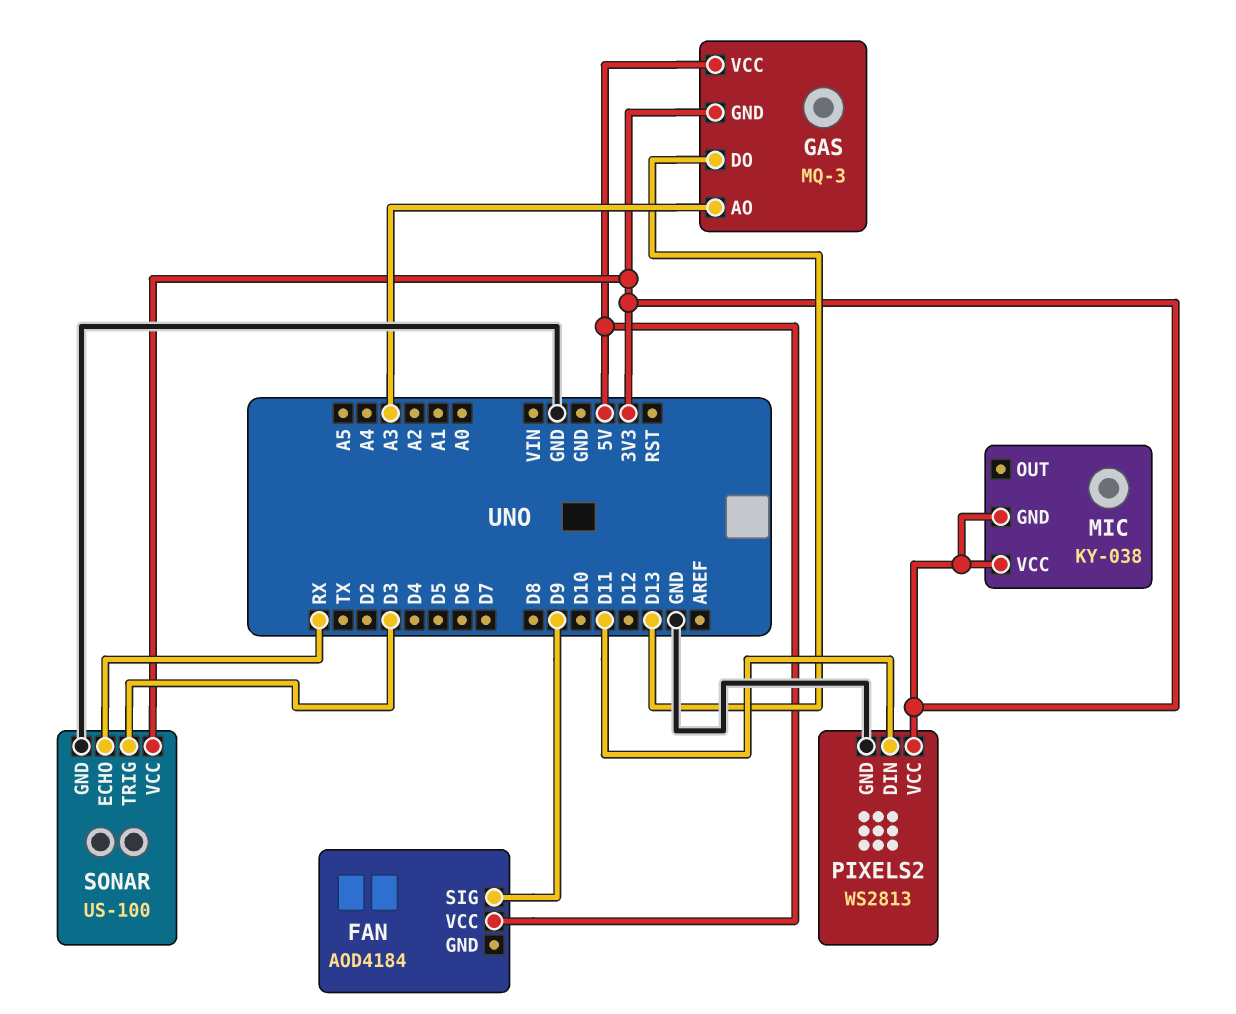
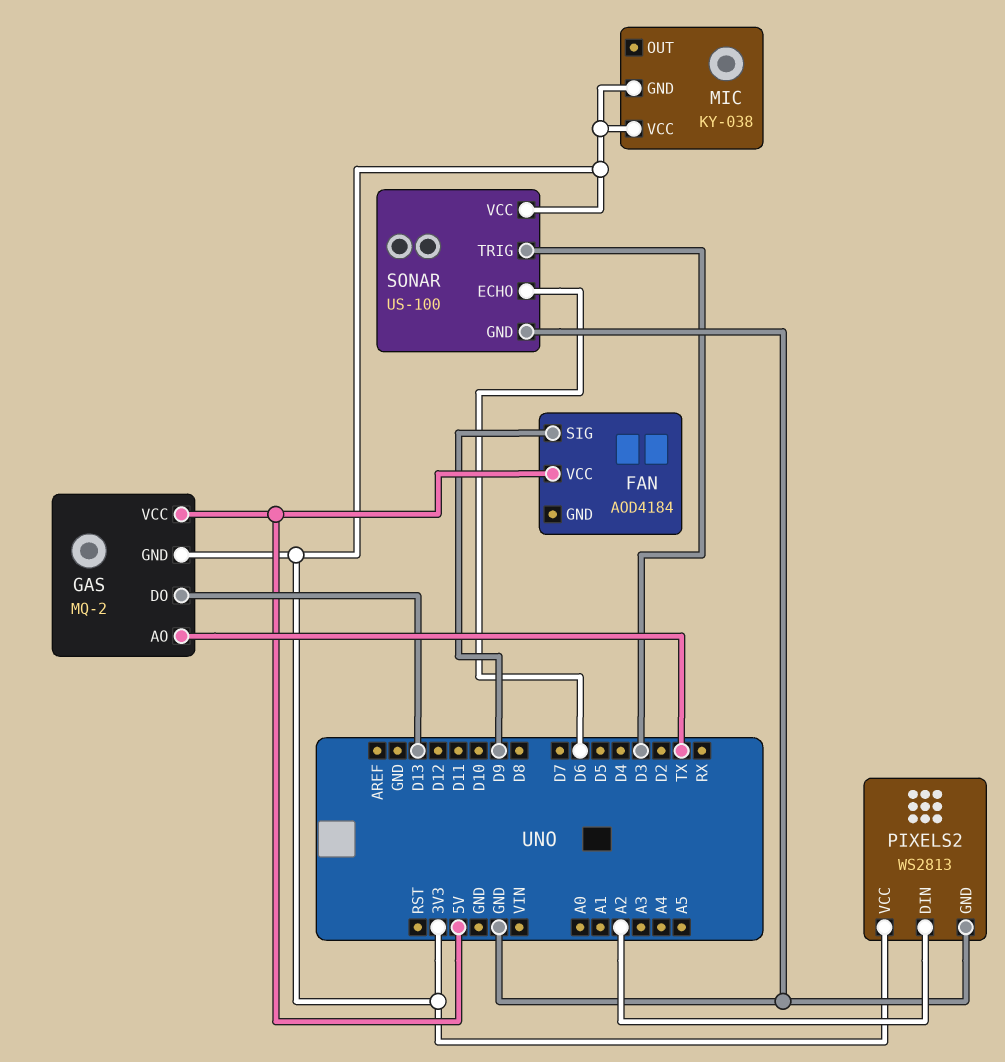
GAS: MQ-3 -> MQ-2
GAS pin AO: A3 -> TX
PIXELS2 pin DIN: D11 -> A2
SONAR pin ECHO: RX -> D6

